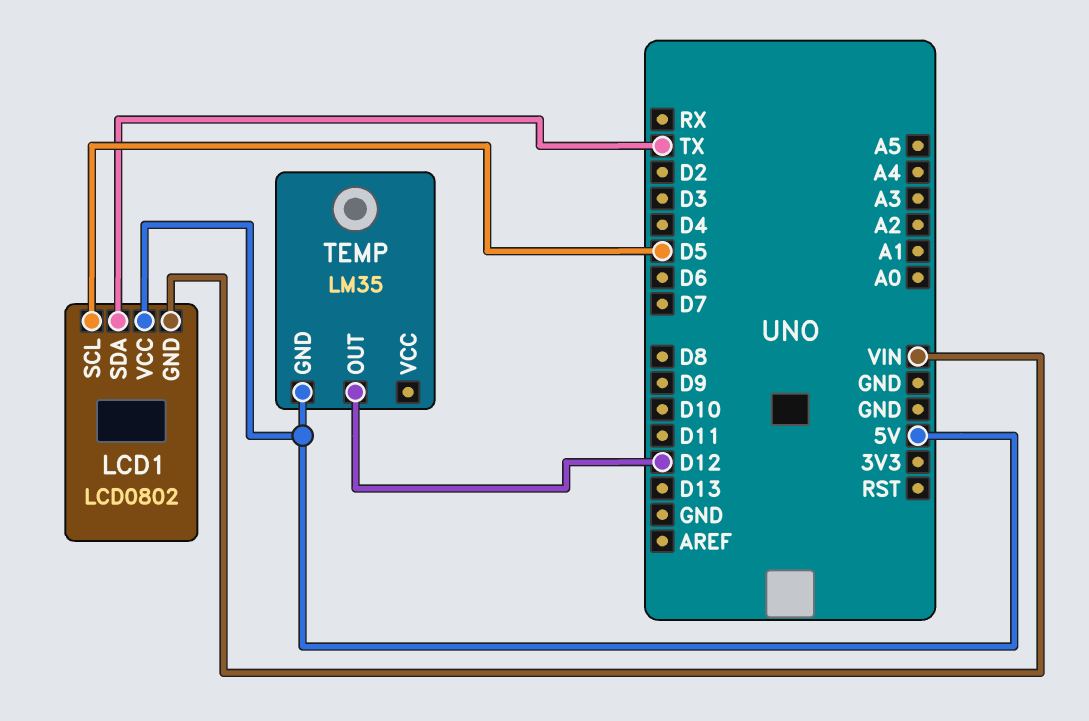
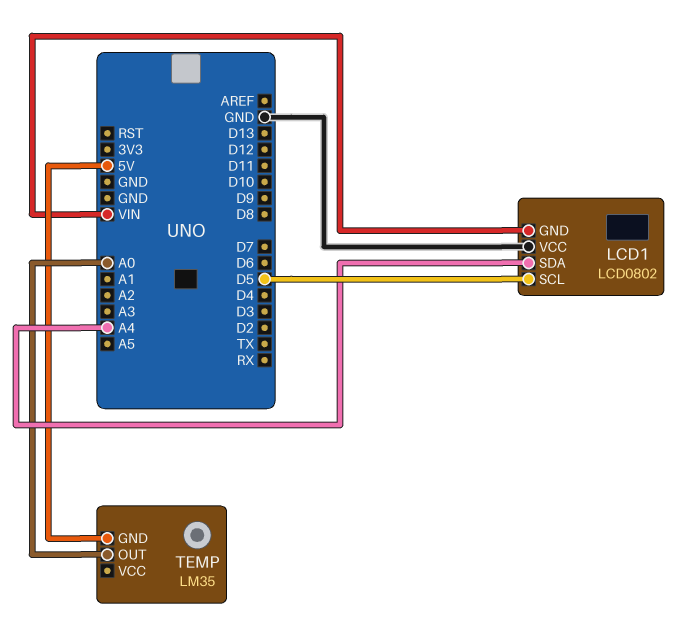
LCD1 pin SDA: TX -> A4
LCD1 pin VCC: 5V -> GND
TEMP pin OUT: D12 -> A0

